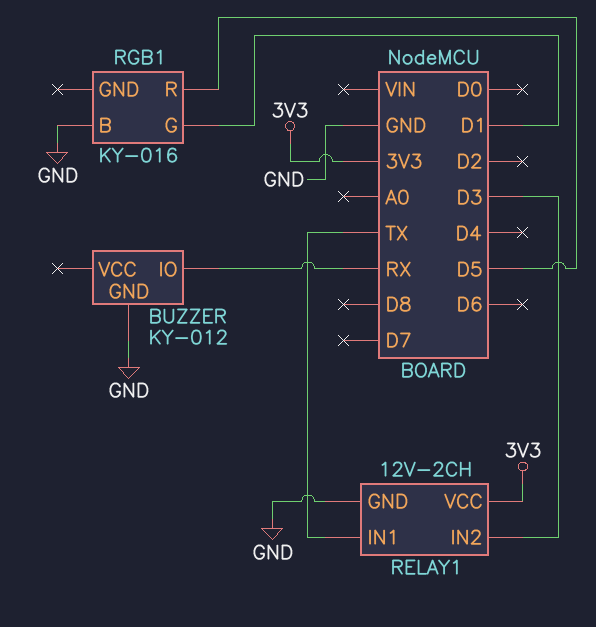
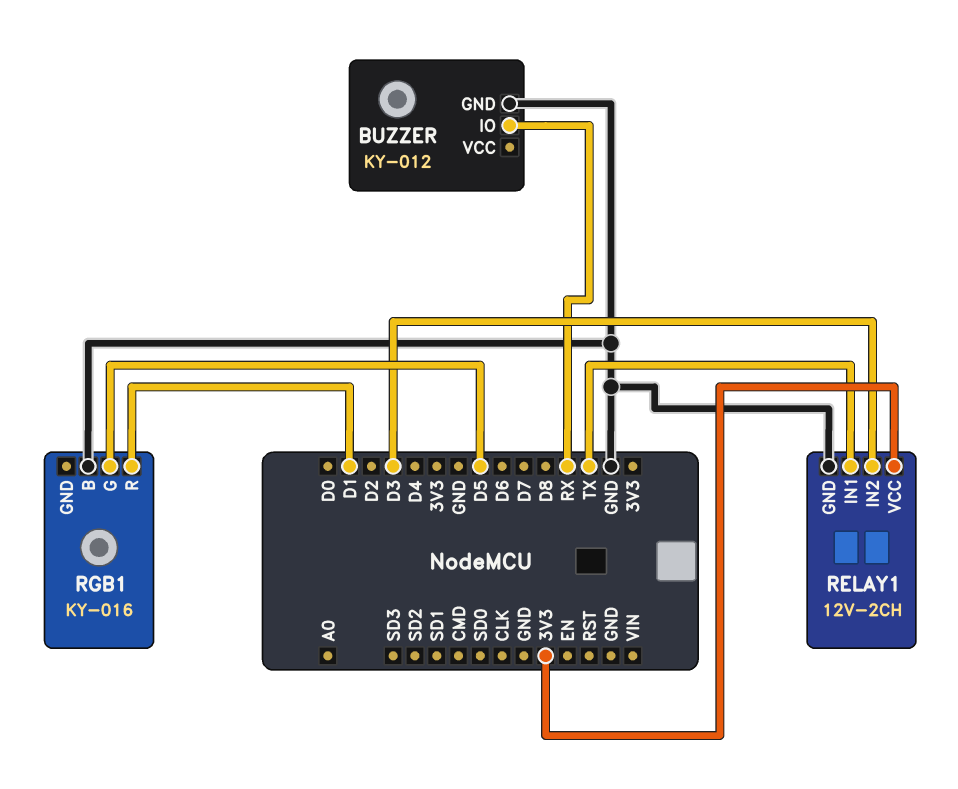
RGB1 pin G: D1 -> D5
RGB1 pin R: D5 -> D1

